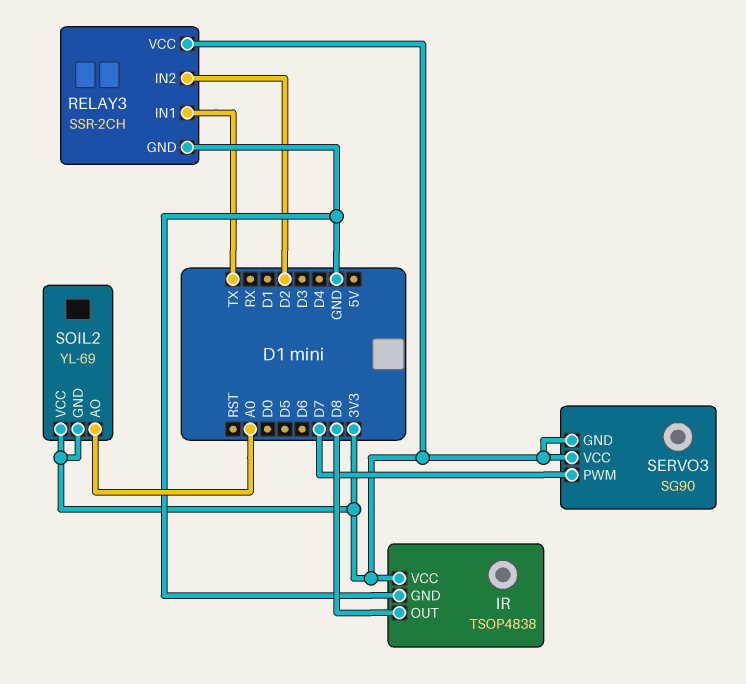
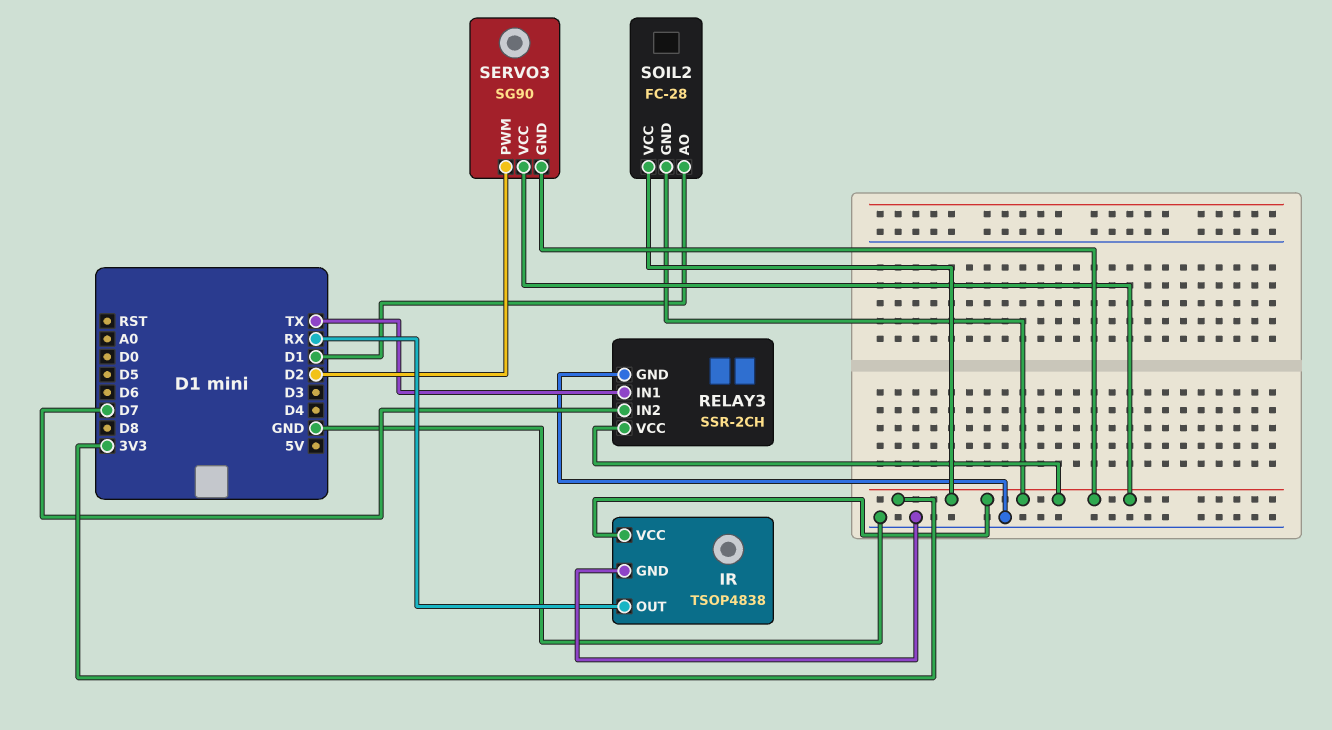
IR pin OUT: D8 -> RX
RELAY3 pin IN2: D2 -> D7
SERVO3 pin PWM: D7 -> D2
SOIL2: YL-69 -> FC-28
SOIL2 pin AO: A0 -> D1

